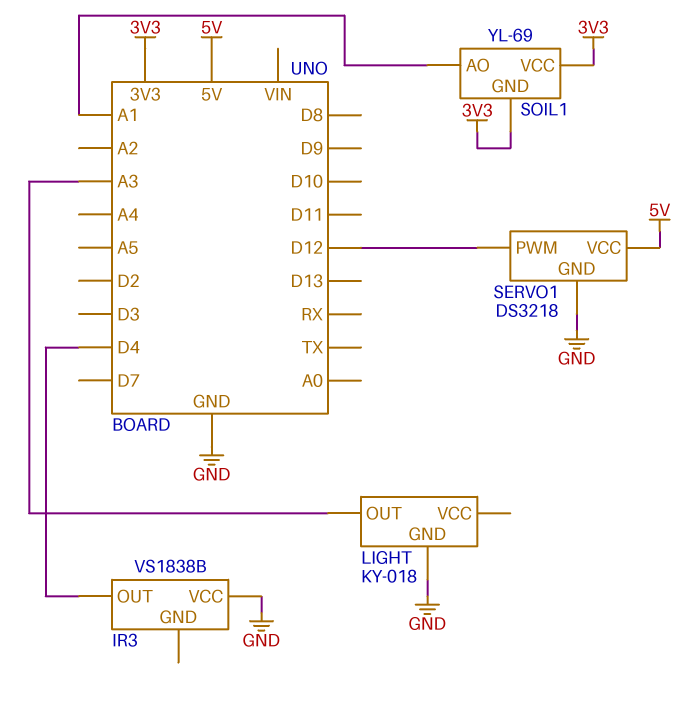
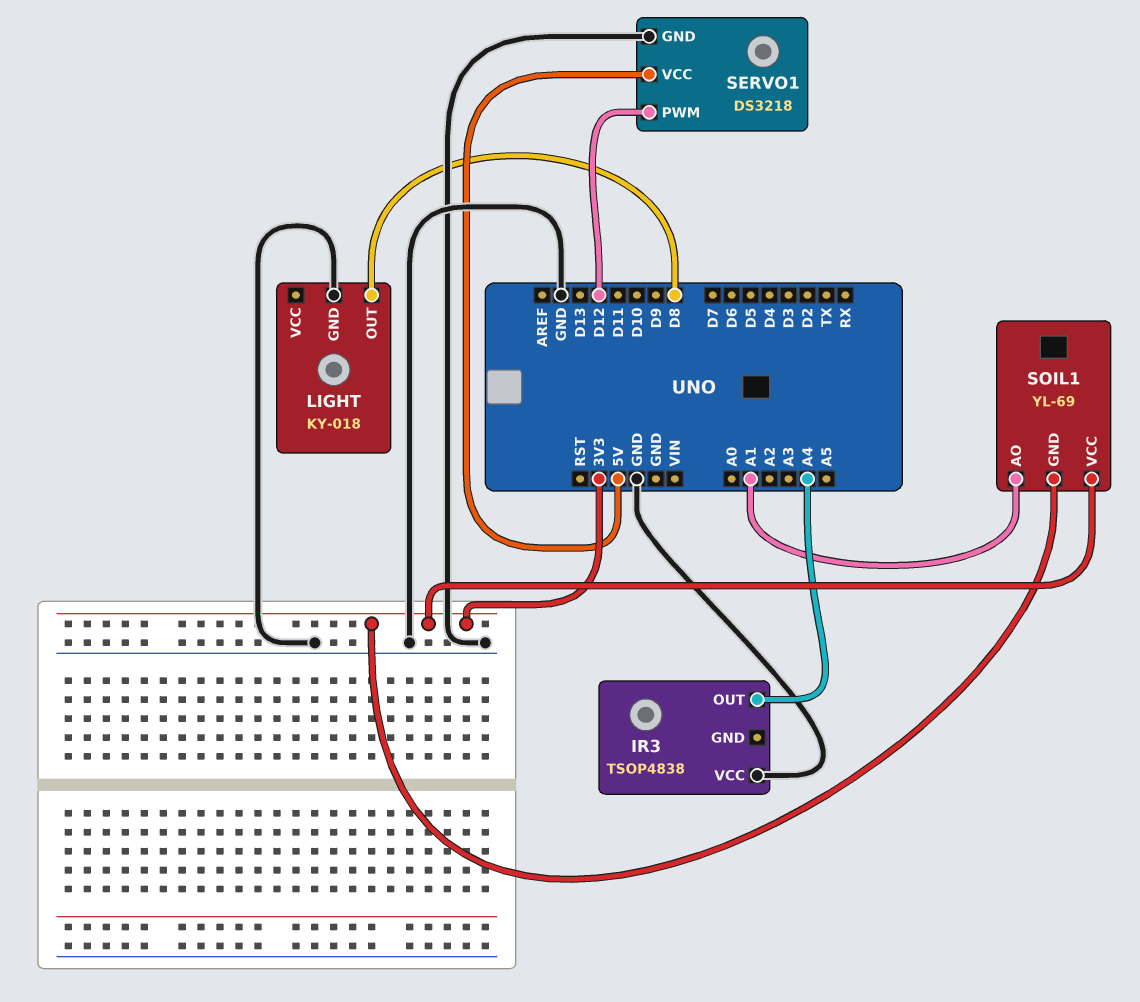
IR3: VS1838B -> TSOP4838
IR3 pin OUT: D4 -> A4
LIGHT pin OUT: A3 -> D8

